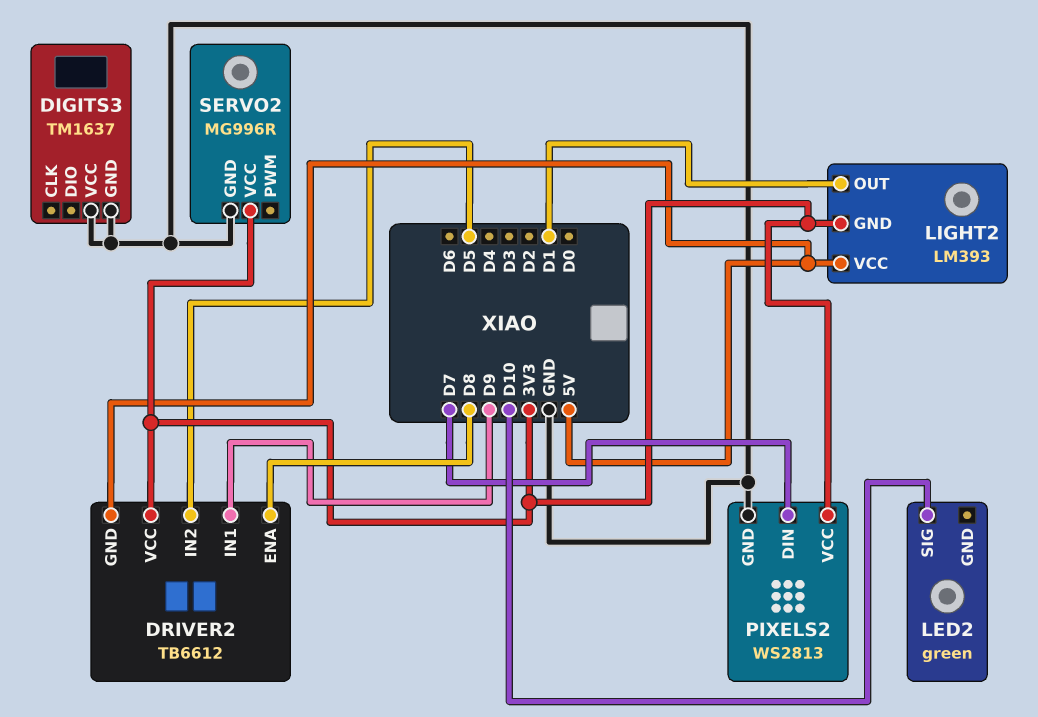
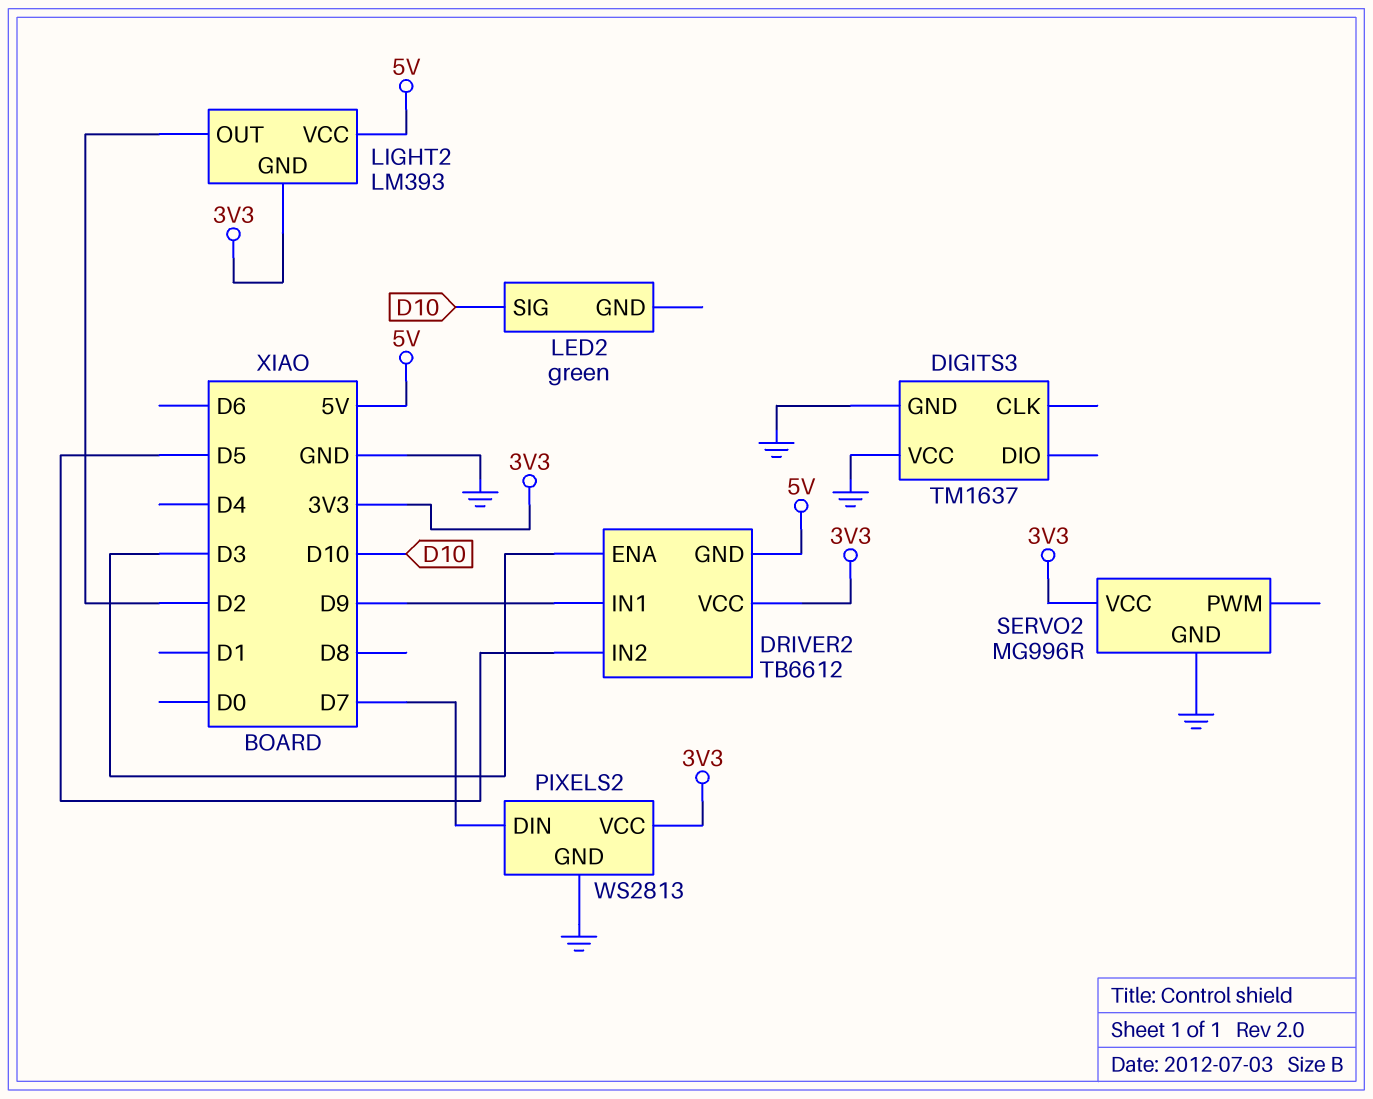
DRIVER2 pin ENA: D8 -> D3
LIGHT2 pin OUT: D1 -> D2

